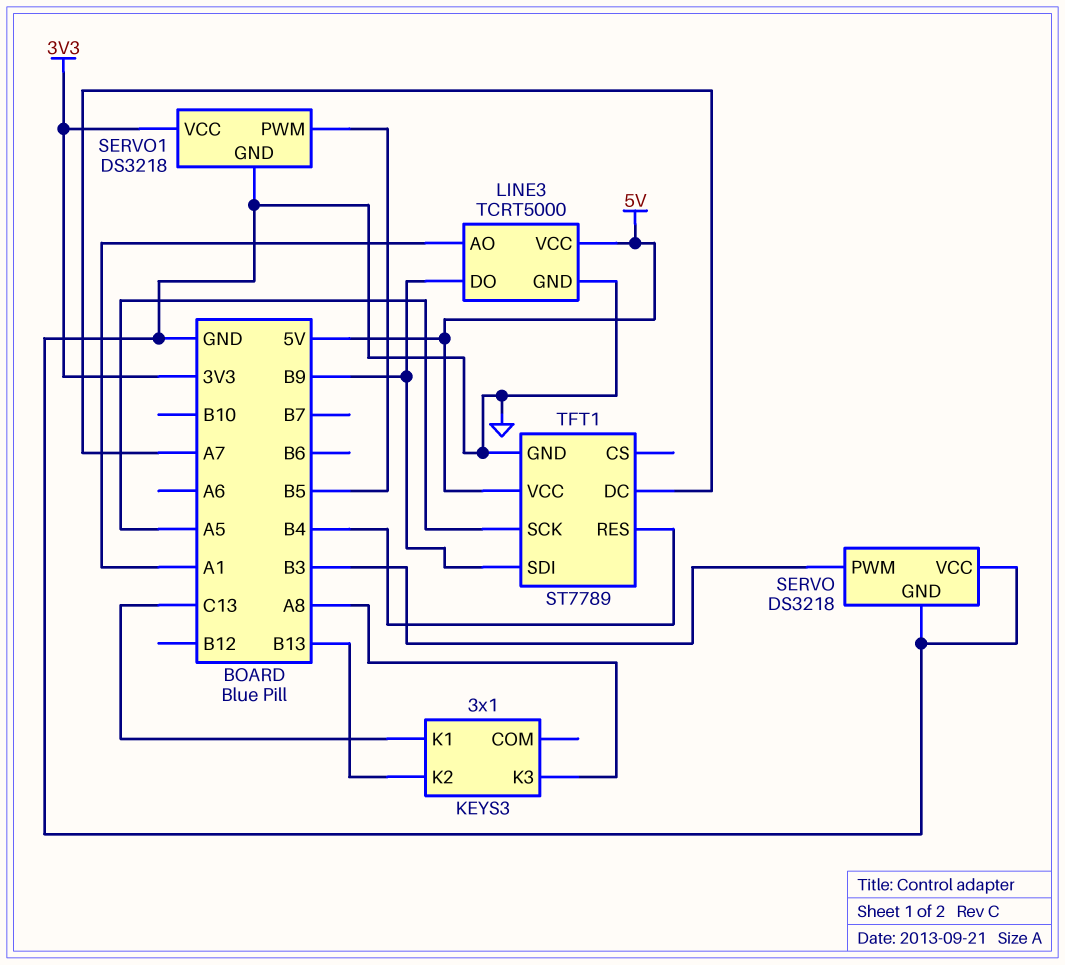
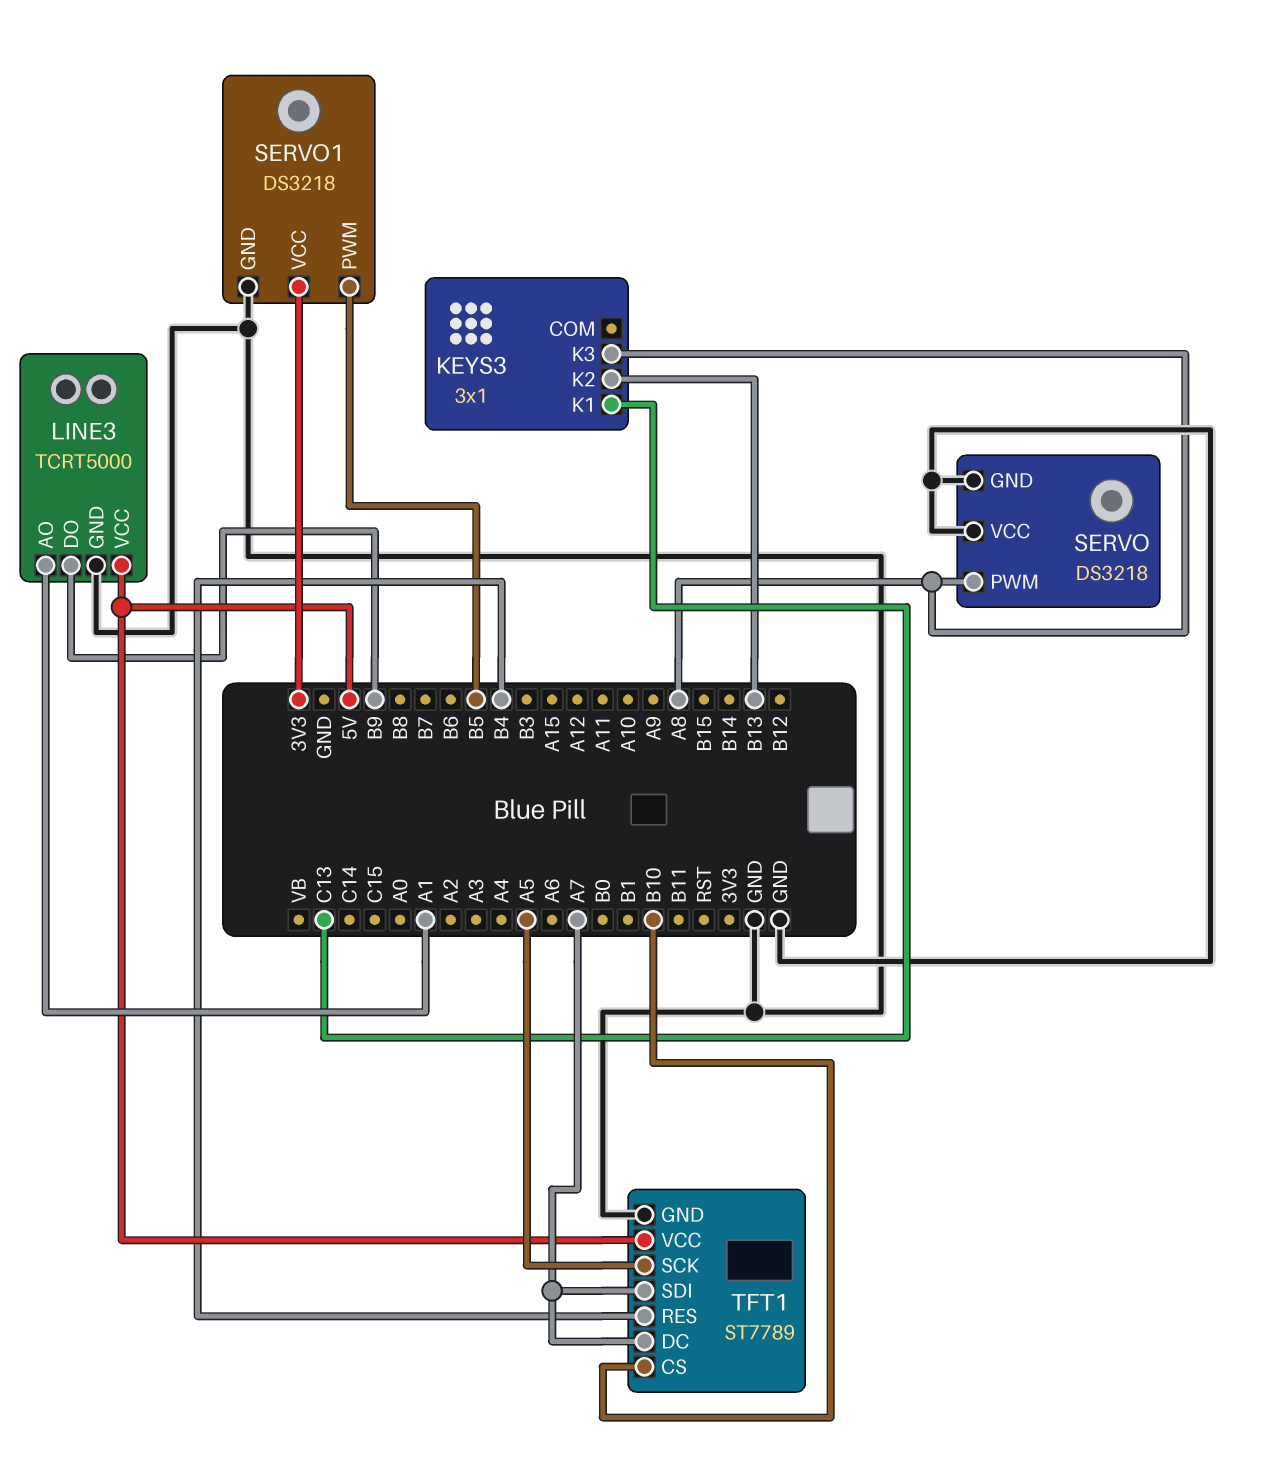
SERVO pin PWM: B3 -> A8
TFT1 pin CS: none -> B10
TFT1 pin SDI: B9 -> A7

